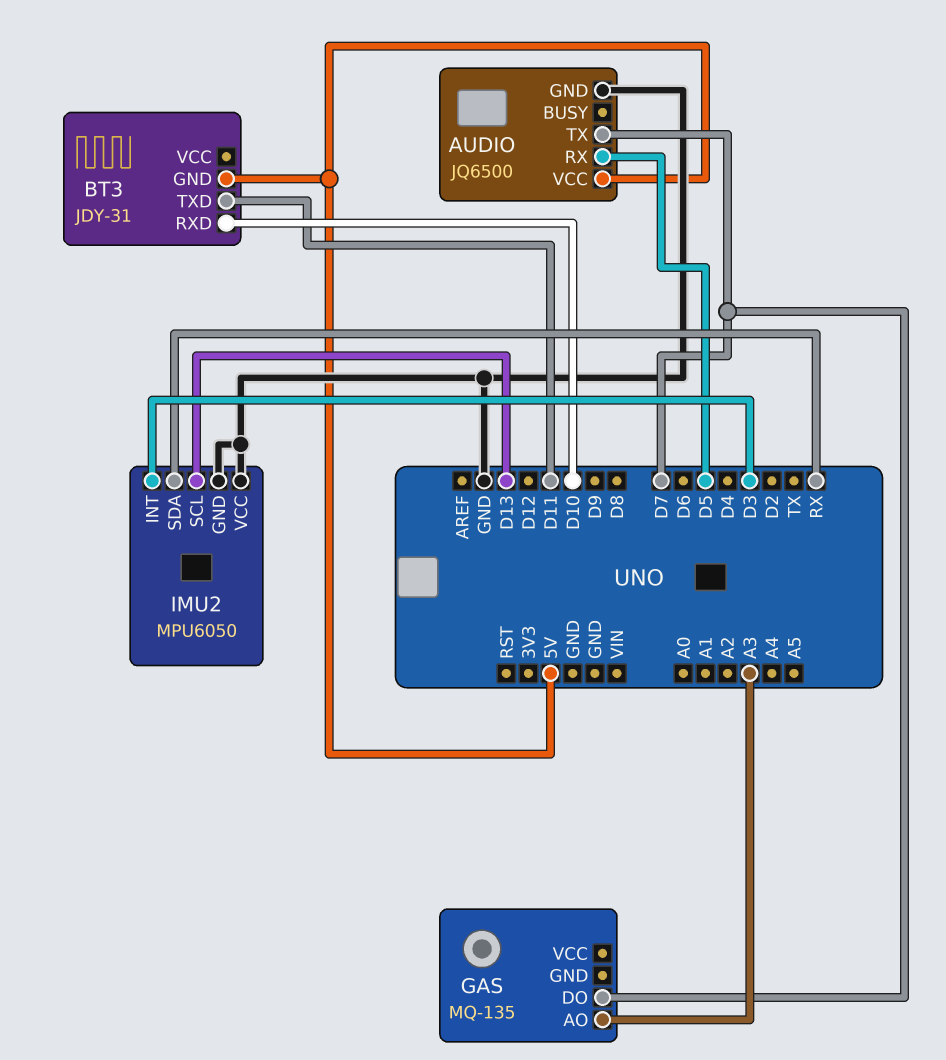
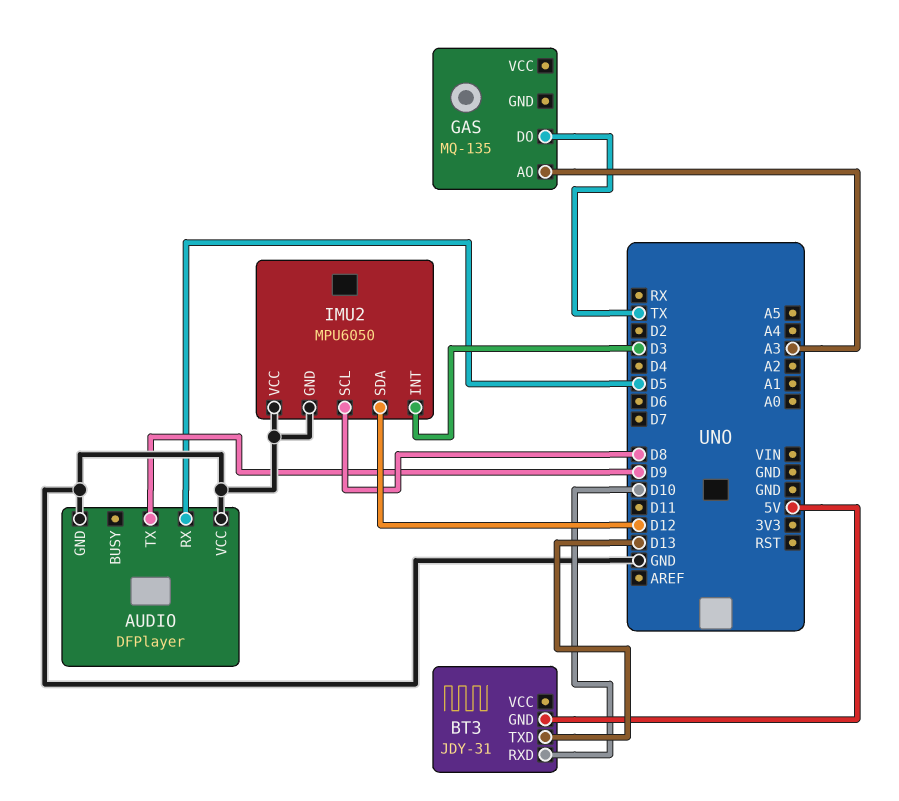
AUDIO: JQ6500 -> DFPlayer
AUDIO pin TX: D7 -> D9
AUDIO pin VCC: 5V -> GND
BT3 pin TXD: D11 -> D13
GAS pin DO: D7 -> TX
IMU2 pin SCL: D13 -> D8
IMU2 pin SDA: RX -> D12

